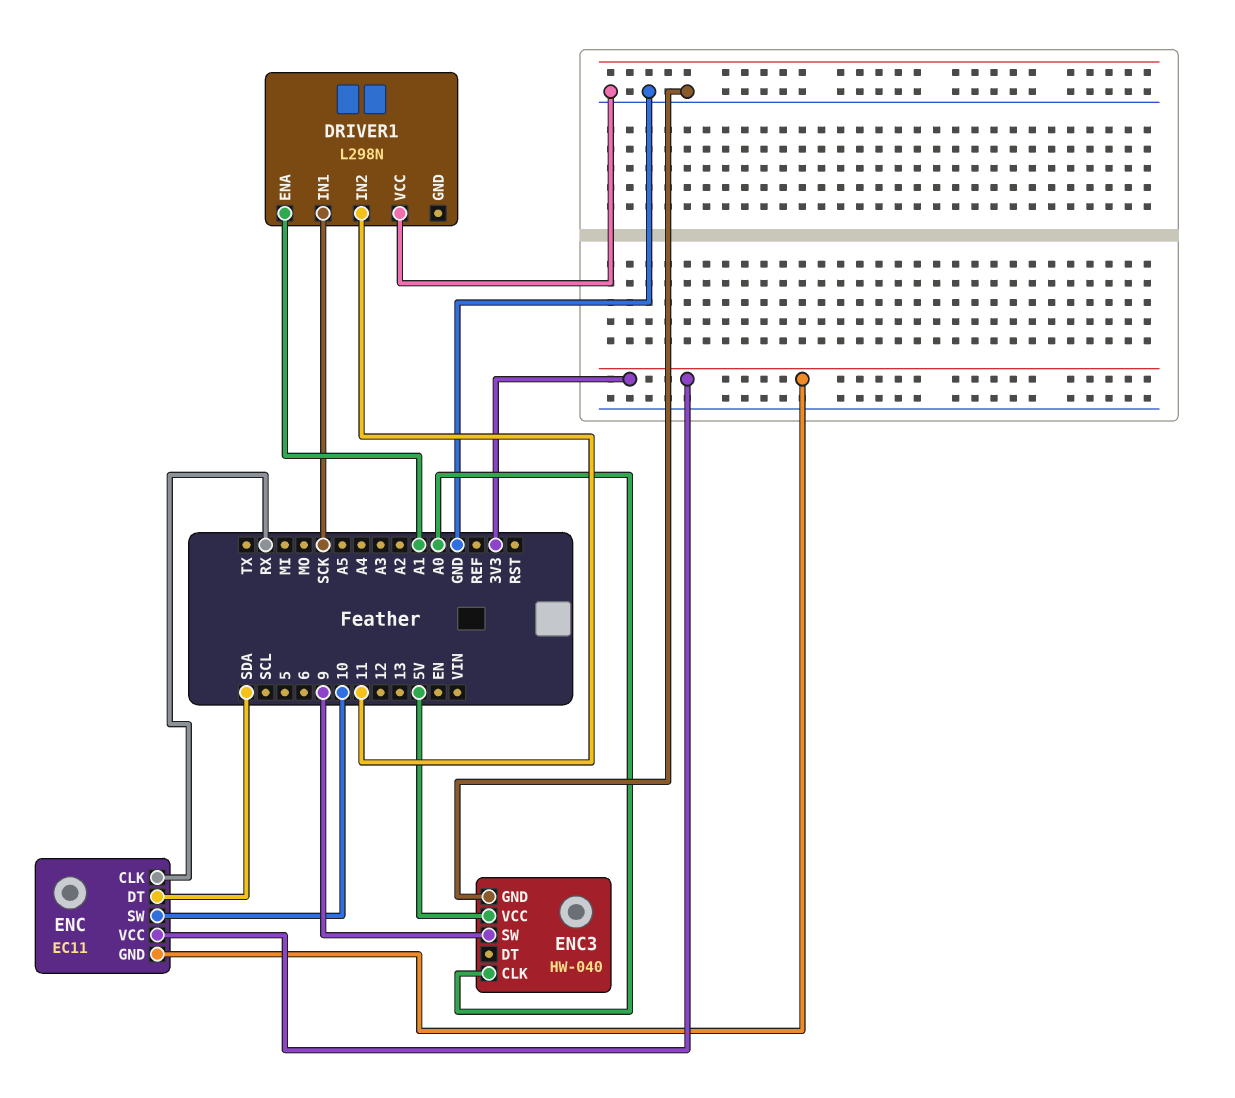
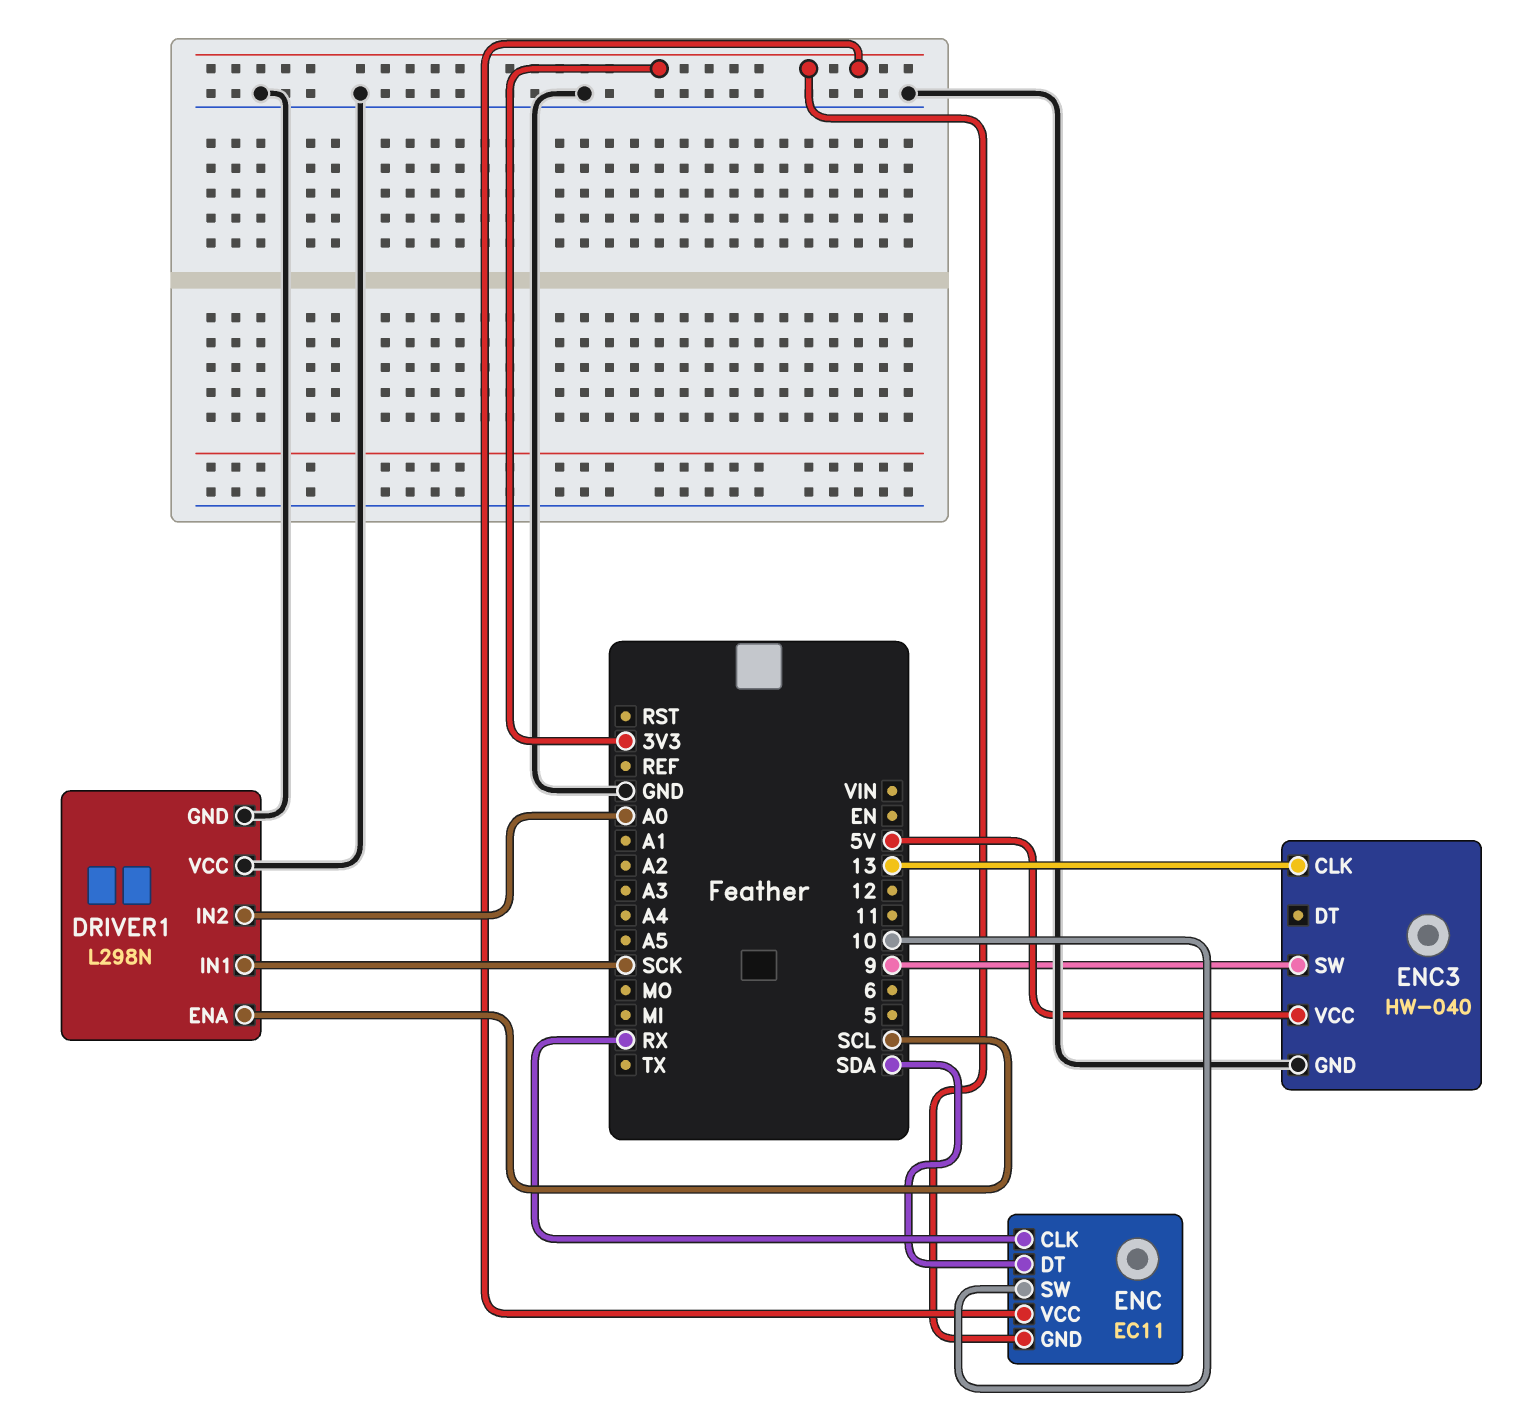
DRIVER1 pin ENA: A1 -> SCL
DRIVER1 pin GND: none -> GND
DRIVER1 pin IN2: 11 -> A0
ENC3 pin CLK: A0 -> 13

